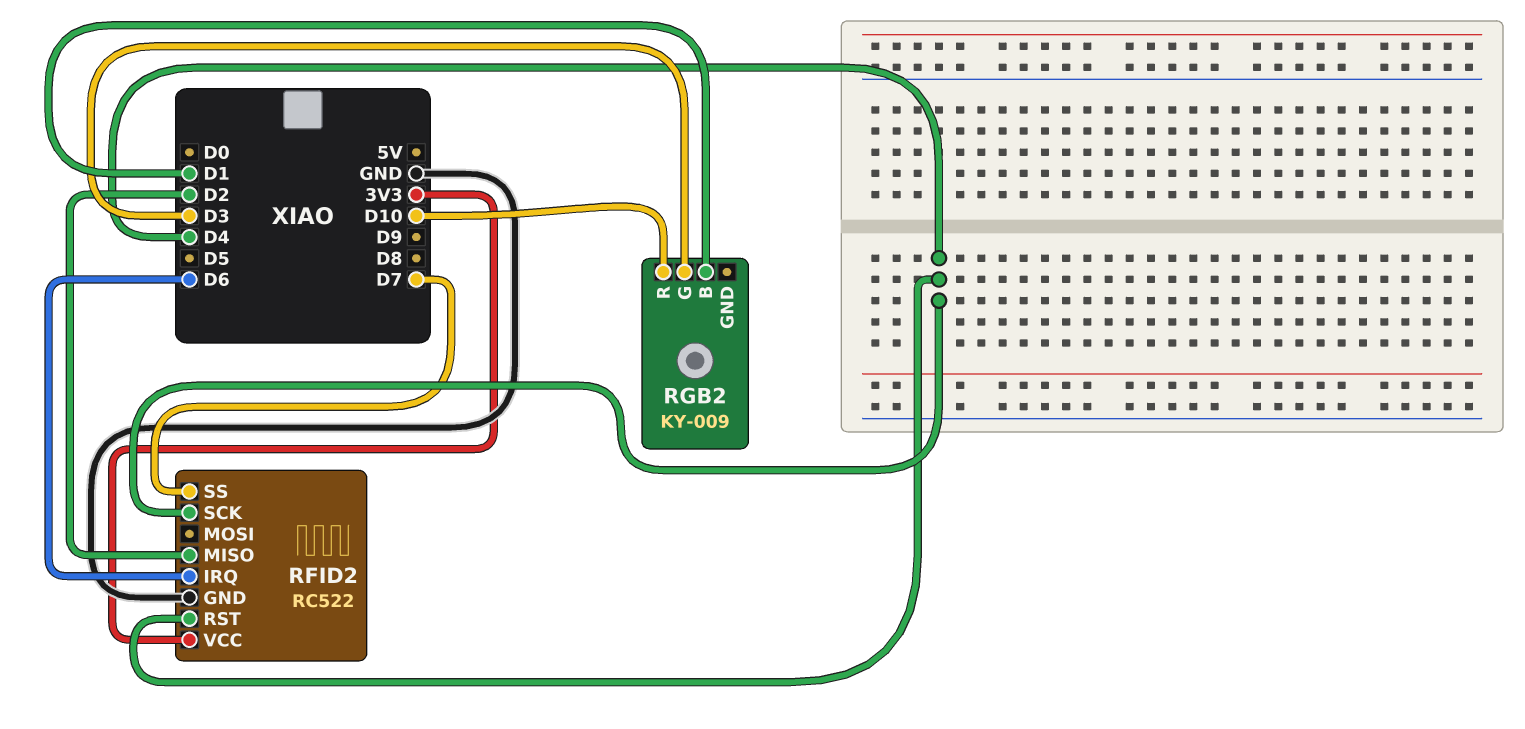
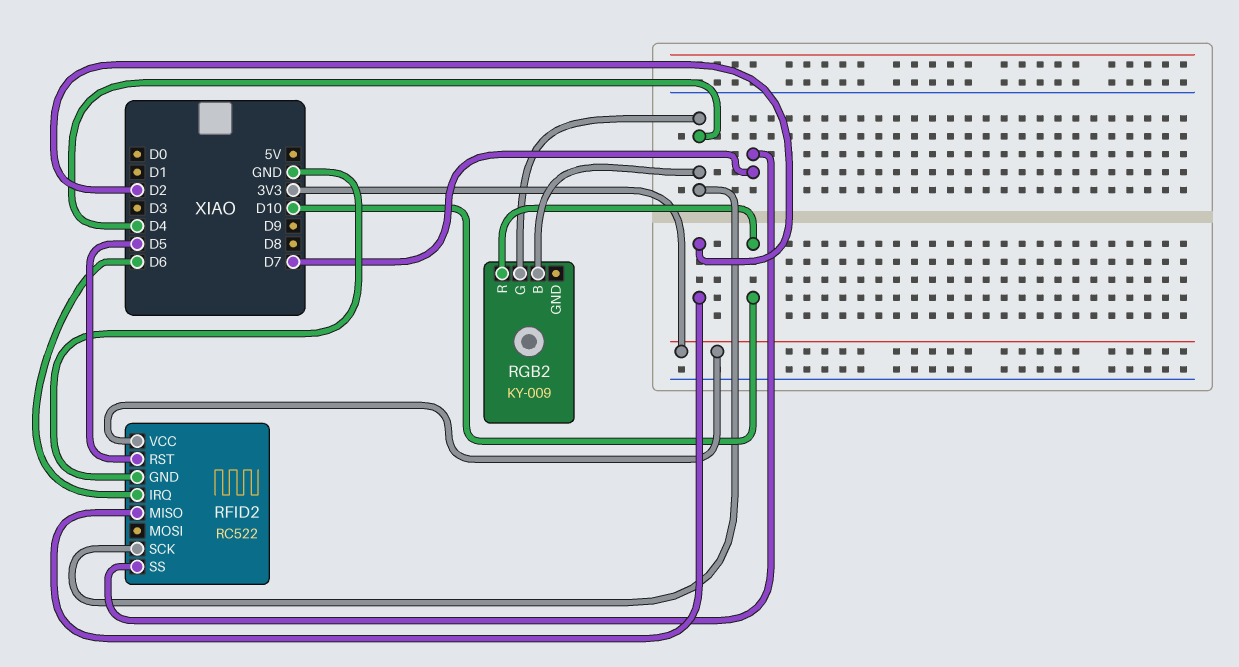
RFID2 pin RST: D4 -> D5
RGB2 pin B: D1 -> D4
RGB2 pin G: D3 -> D4

